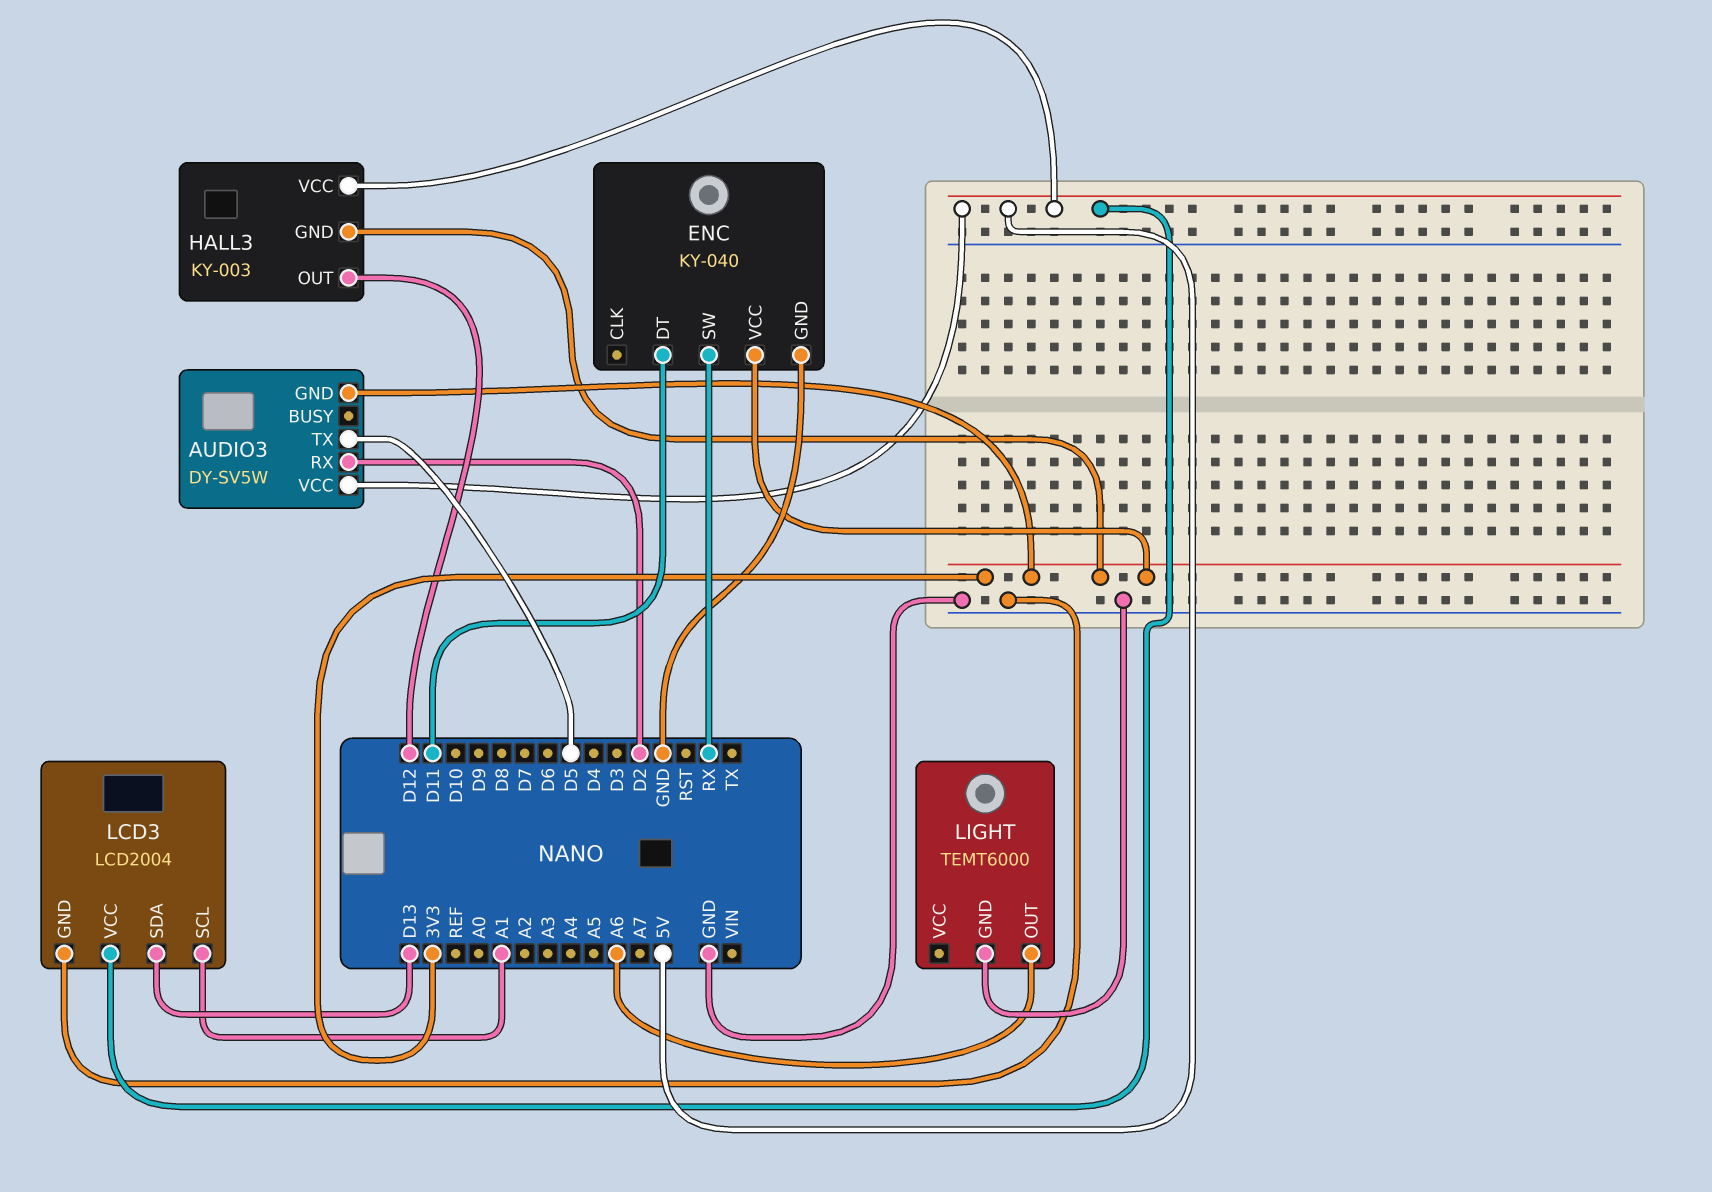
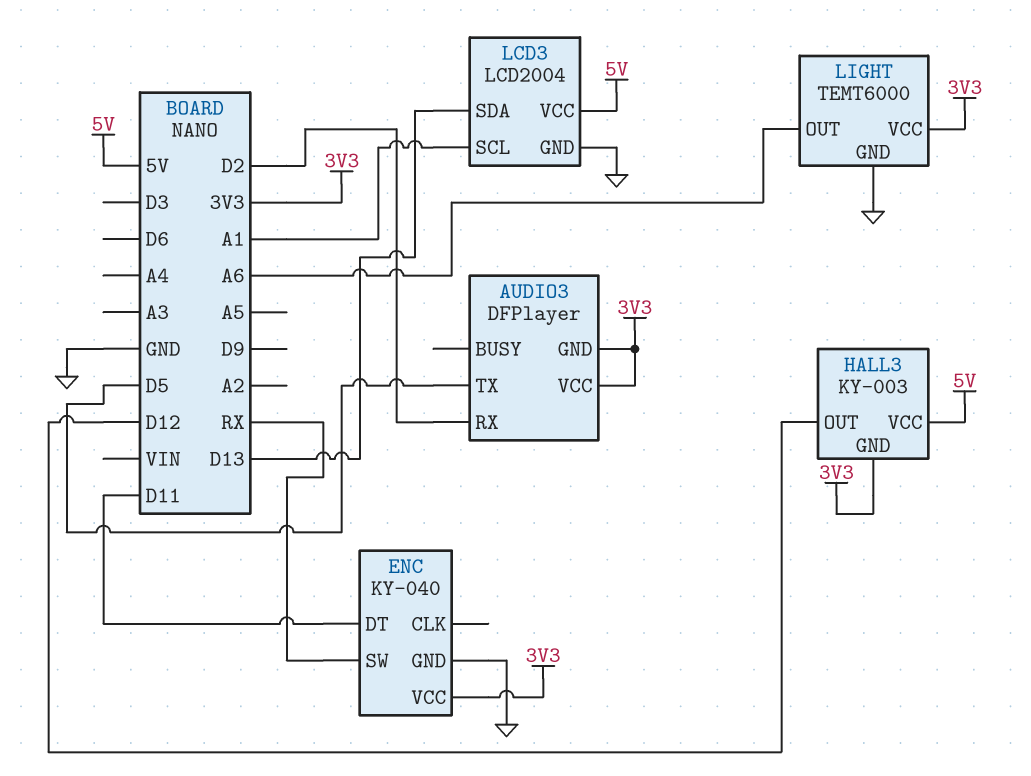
AUDIO3: DY-SV5W -> DFPlayer
AUDIO3 pin VCC: 5V -> 3V3
LIGHT pin VCC: none -> 3V3

